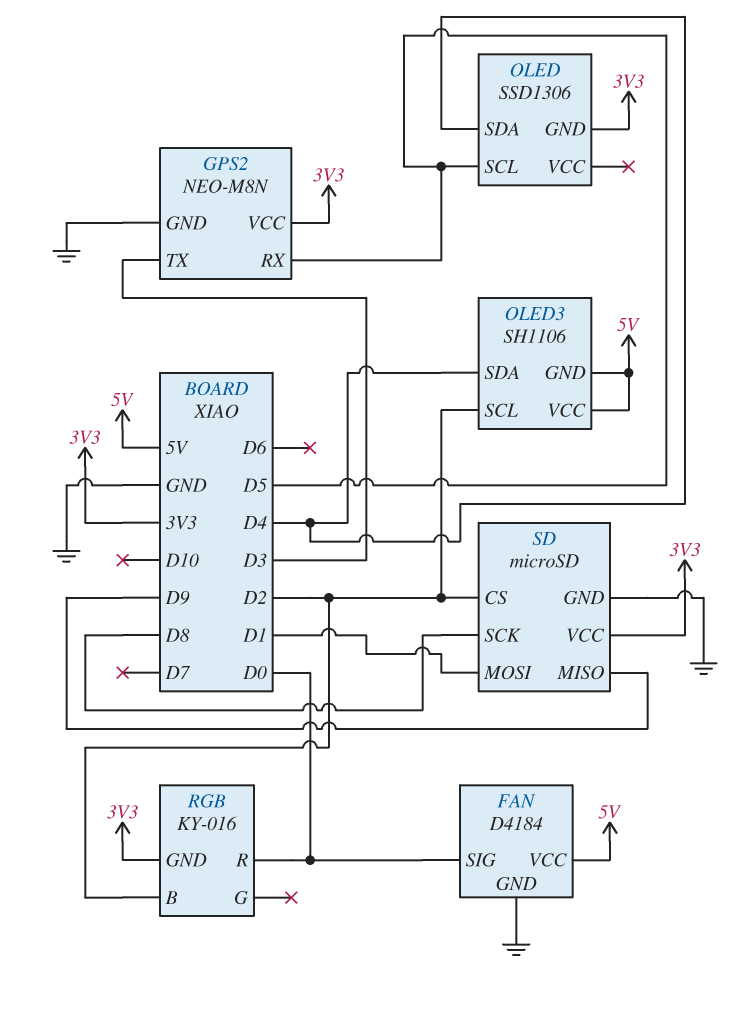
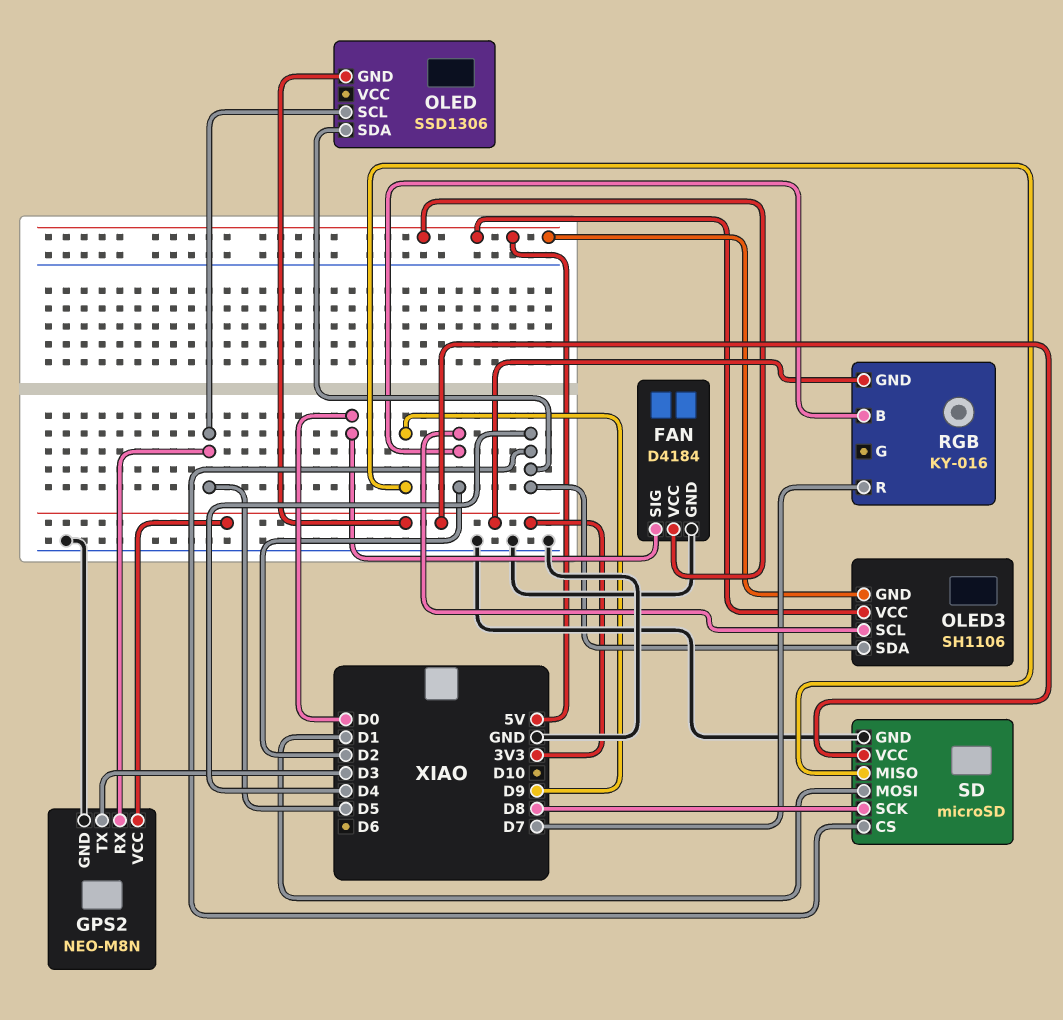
RGB pin R: D0 -> D7
SD pin CS: D2 -> D4

